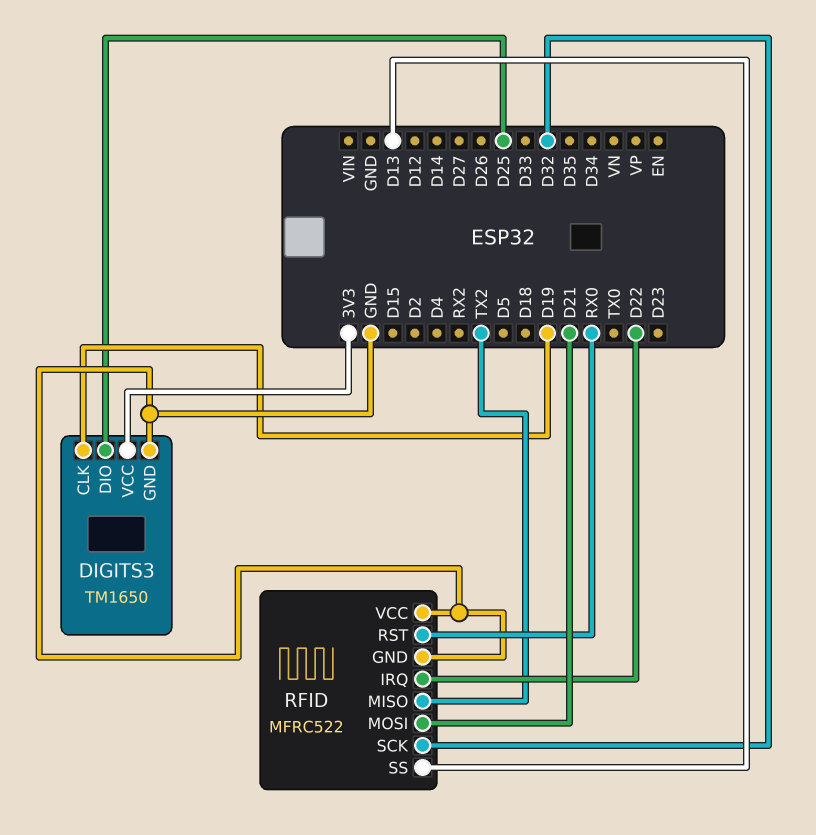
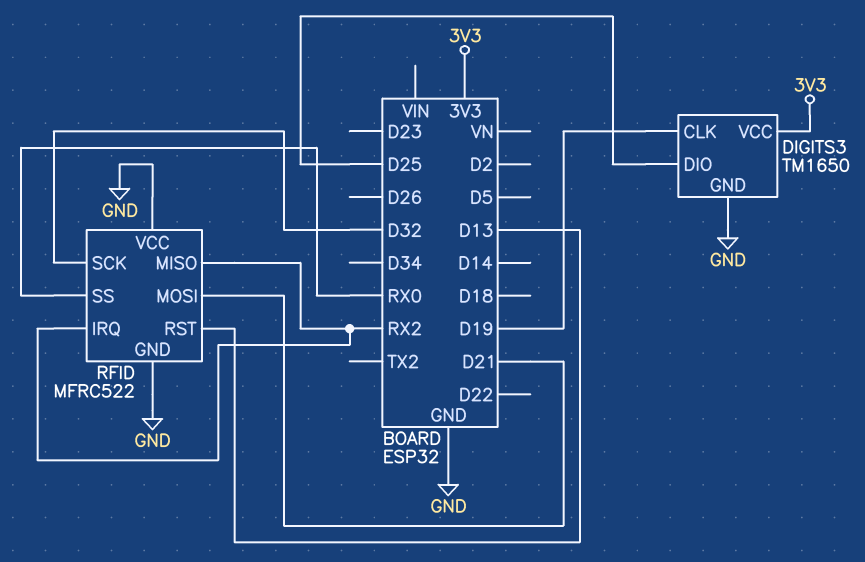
RFID pin IRQ: D22 -> RX2
RFID pin MISO: TX2 -> RX2
RFID pin RST: RX0 -> D13
RFID pin SS: D13 -> RX0

